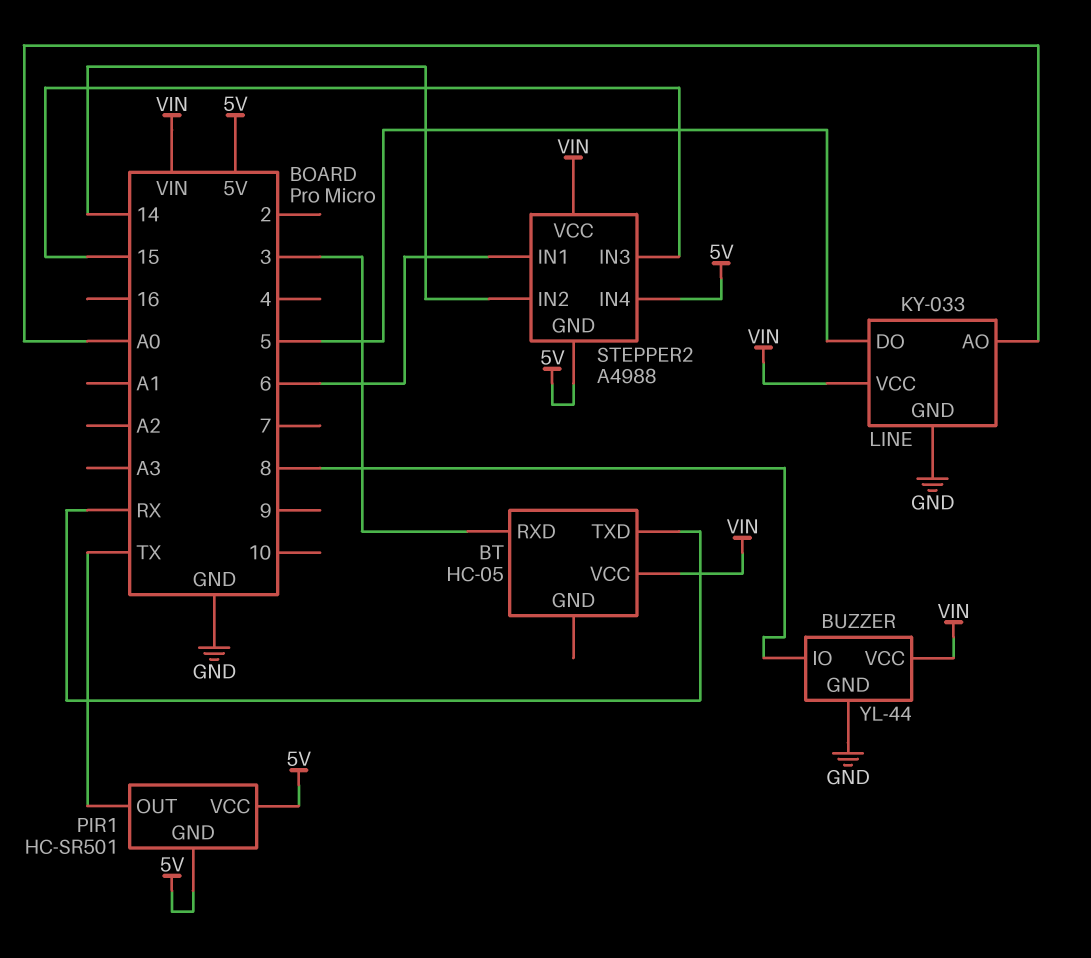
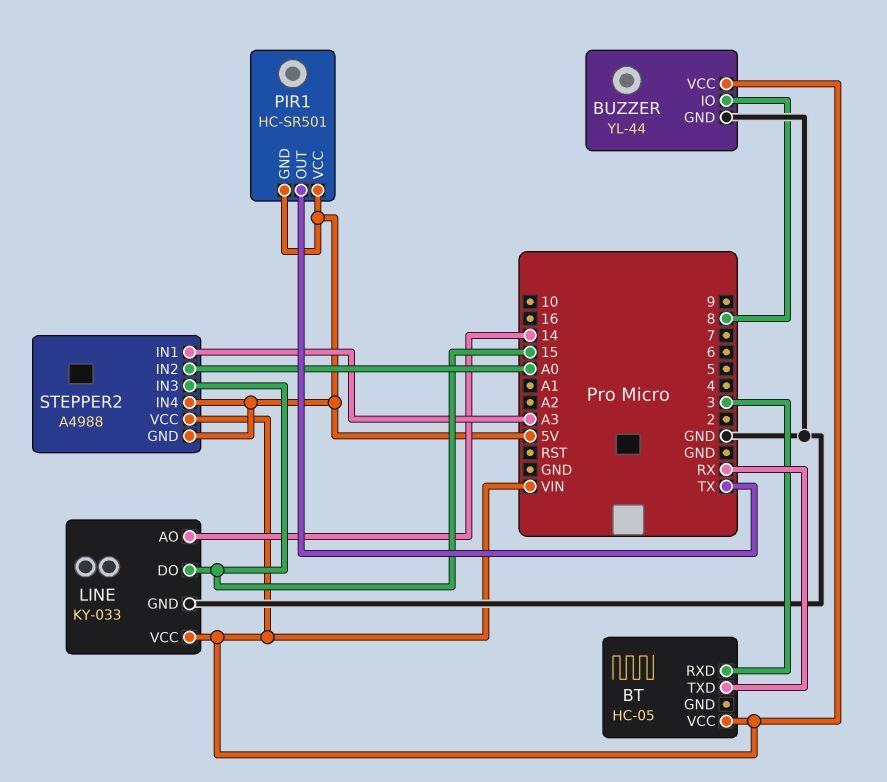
LINE pin AO: A0 -> 14
LINE pin DO: 5 -> 15
STEPPER2 pin IN1: 6 -> A3
STEPPER2 pin IN2: 14 -> A0

